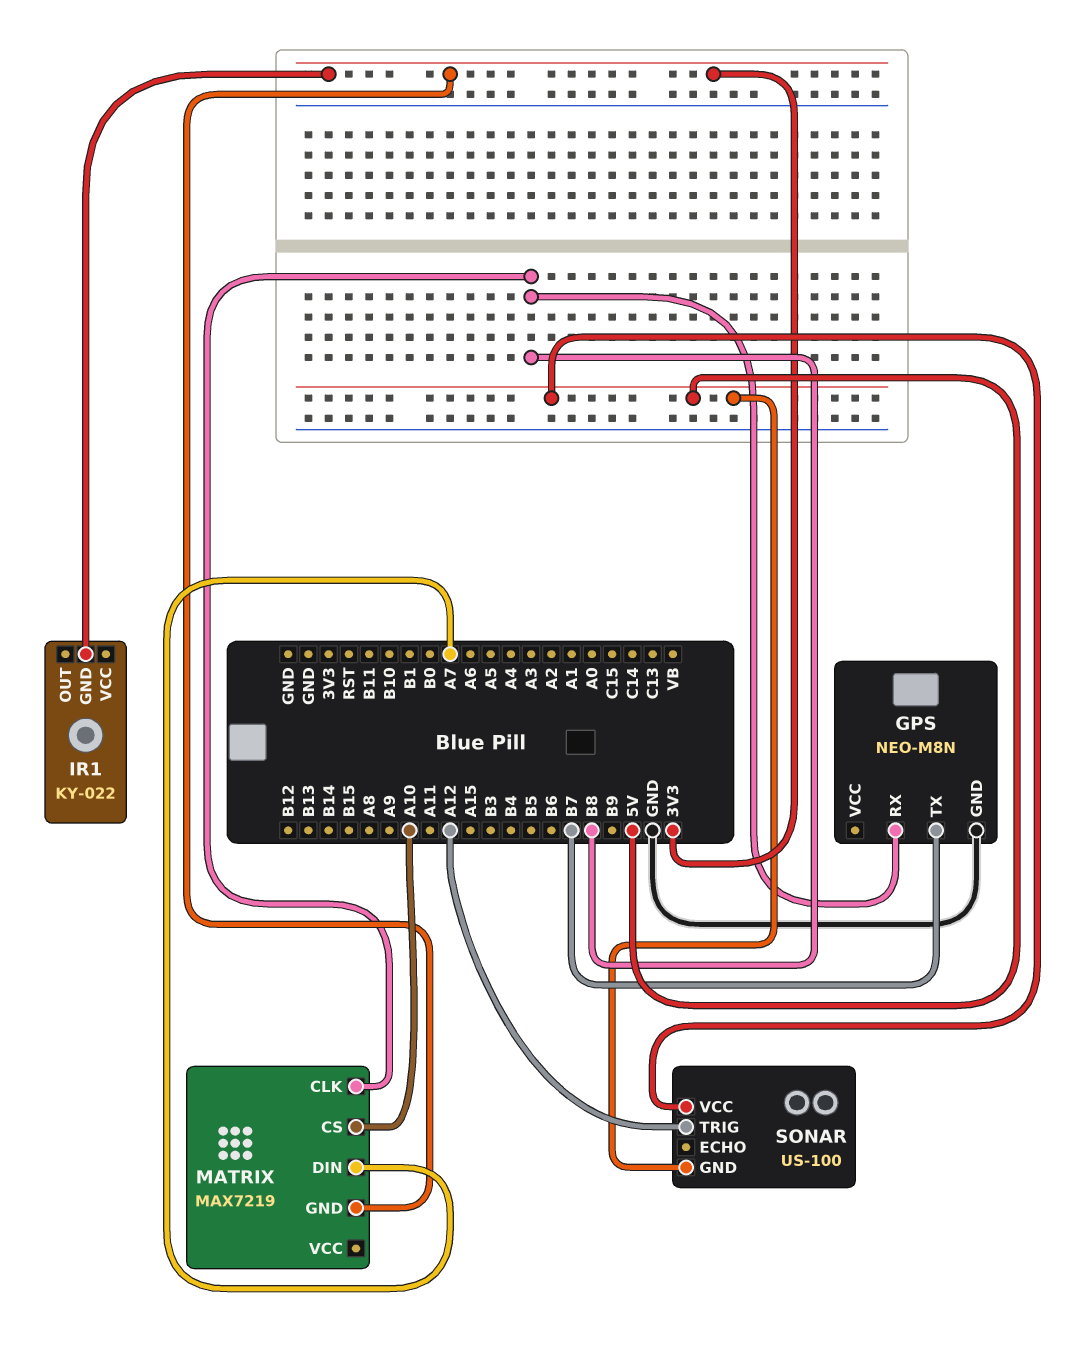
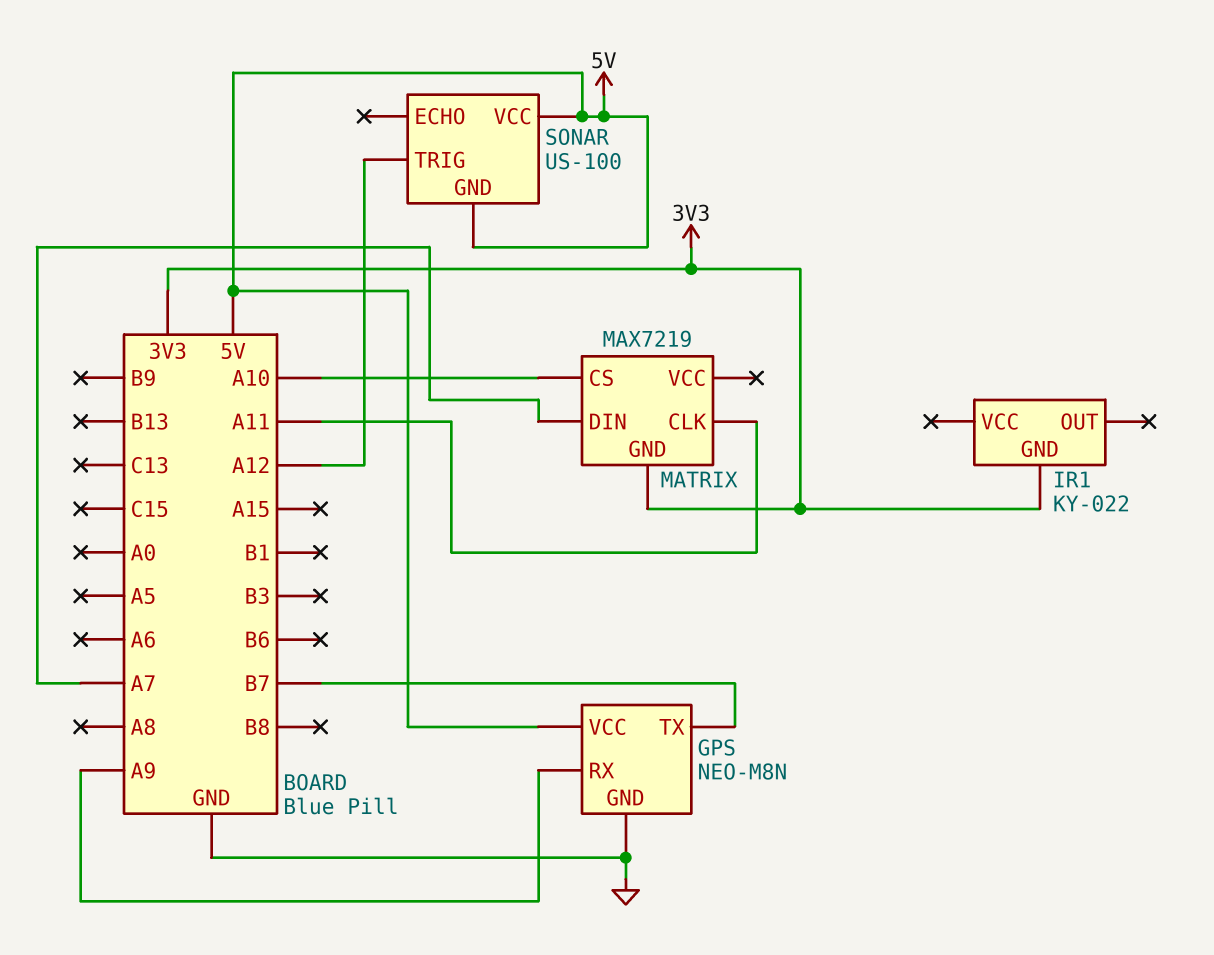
GPS pin RX: B8 -> A9
GPS pin VCC: none -> 5V
MATRIX pin CLK: B8 -> A11

